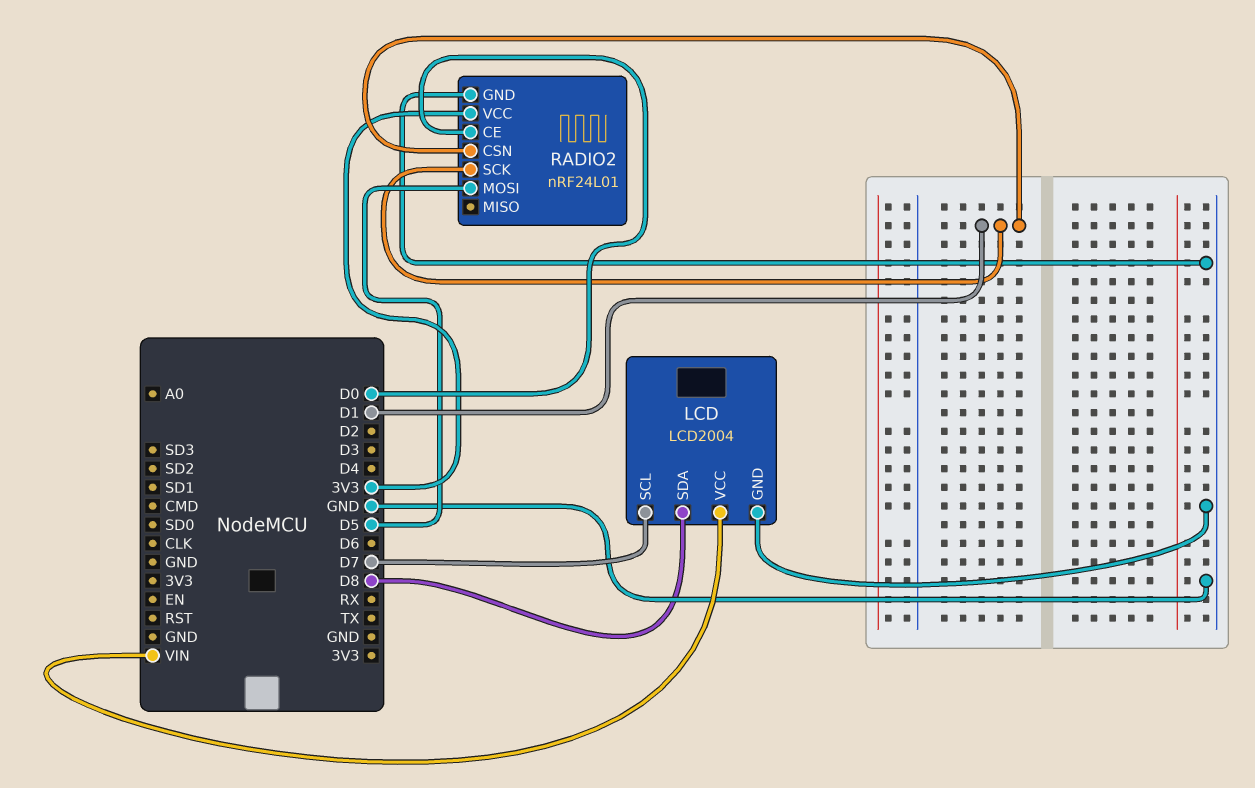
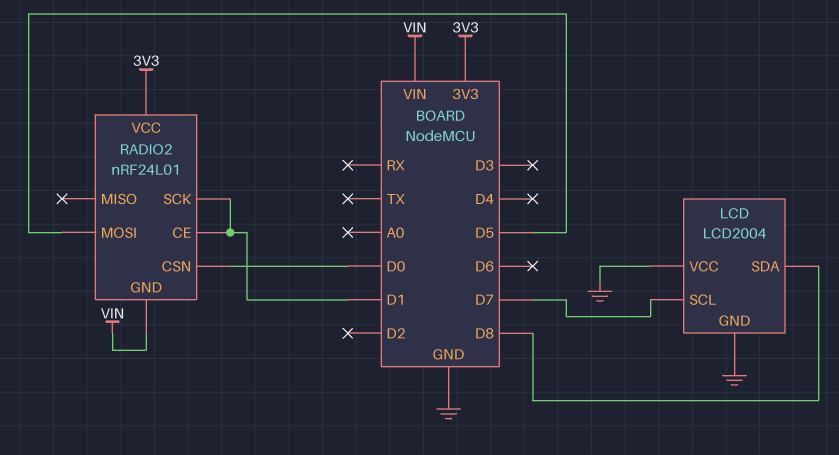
LCD pin VCC: VIN -> GND
RADIO2 pin CE: D0 -> D1
RADIO2 pin CSN: D1 -> D0
RADIO2 pin GND: GND -> VIN

